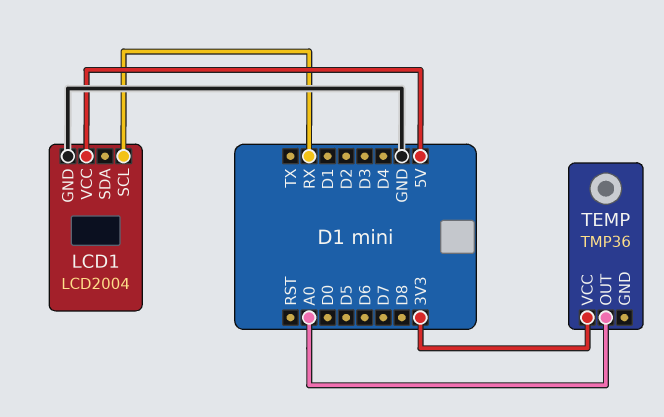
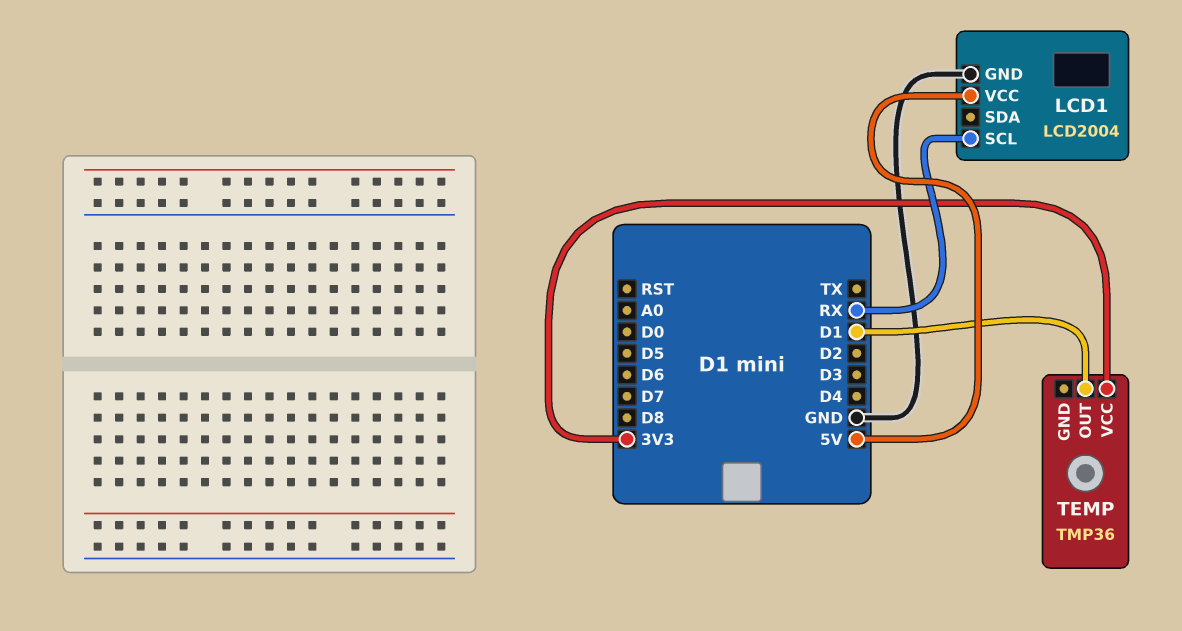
TEMP pin OUT: A0 -> D1

